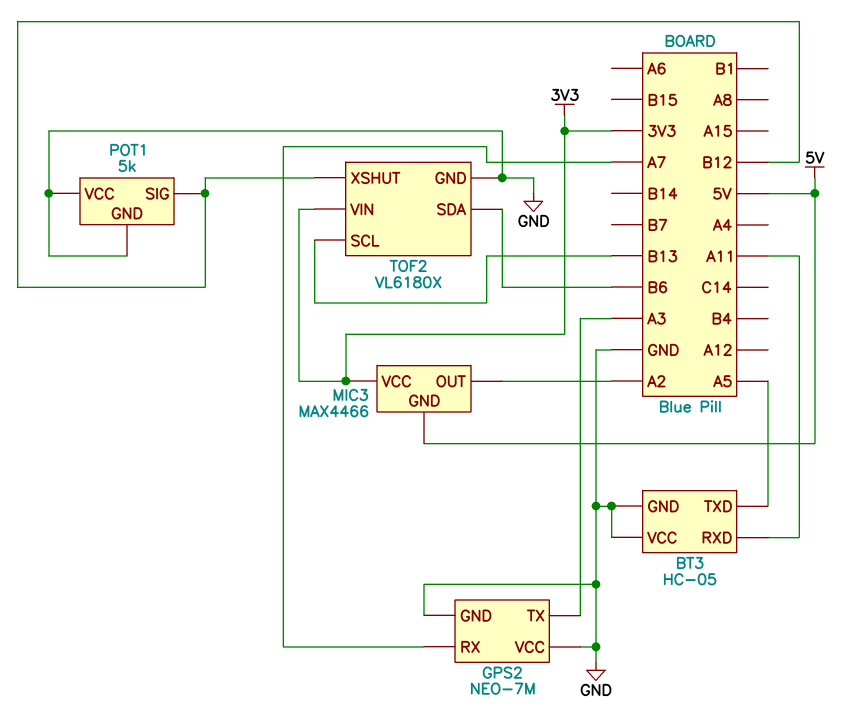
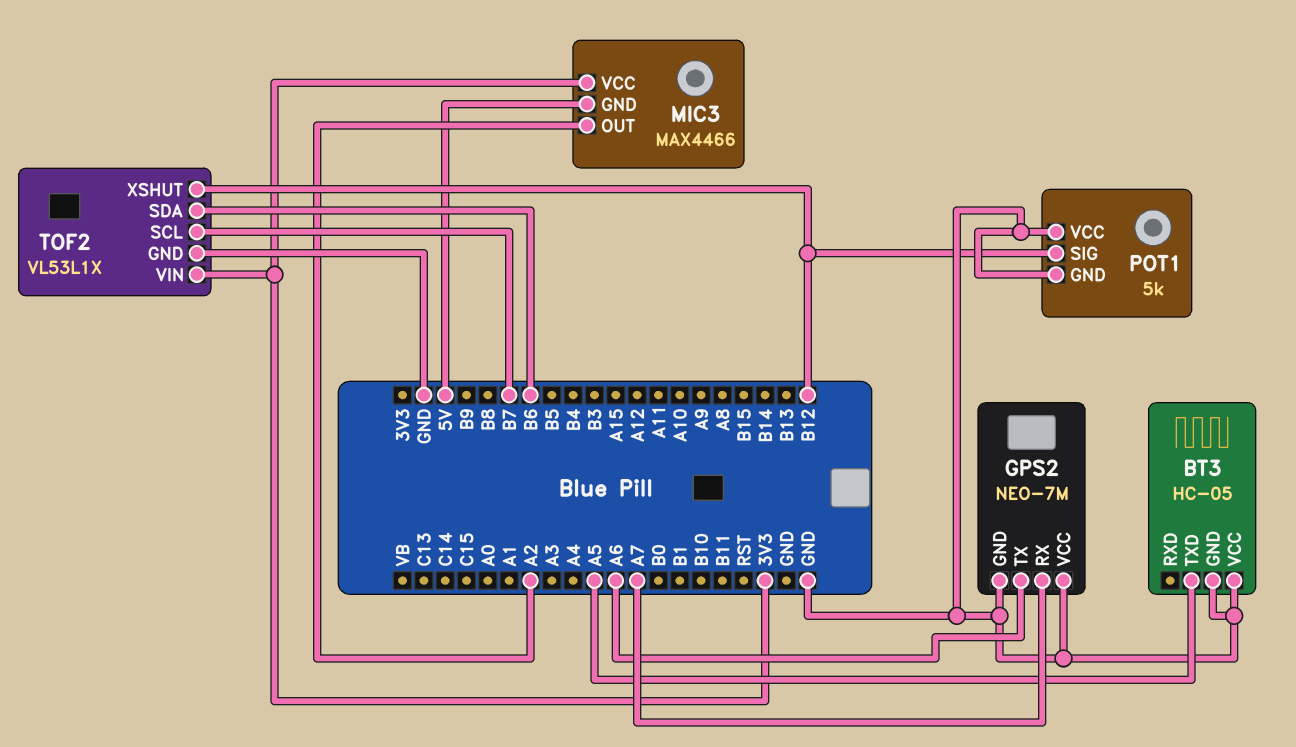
BT3 pin RXD: A11 -> none
GPS2 pin TX: A3 -> A6
TOF2: VL6180X -> VL53L1X
TOF2 pin SCL: B13 -> B7

